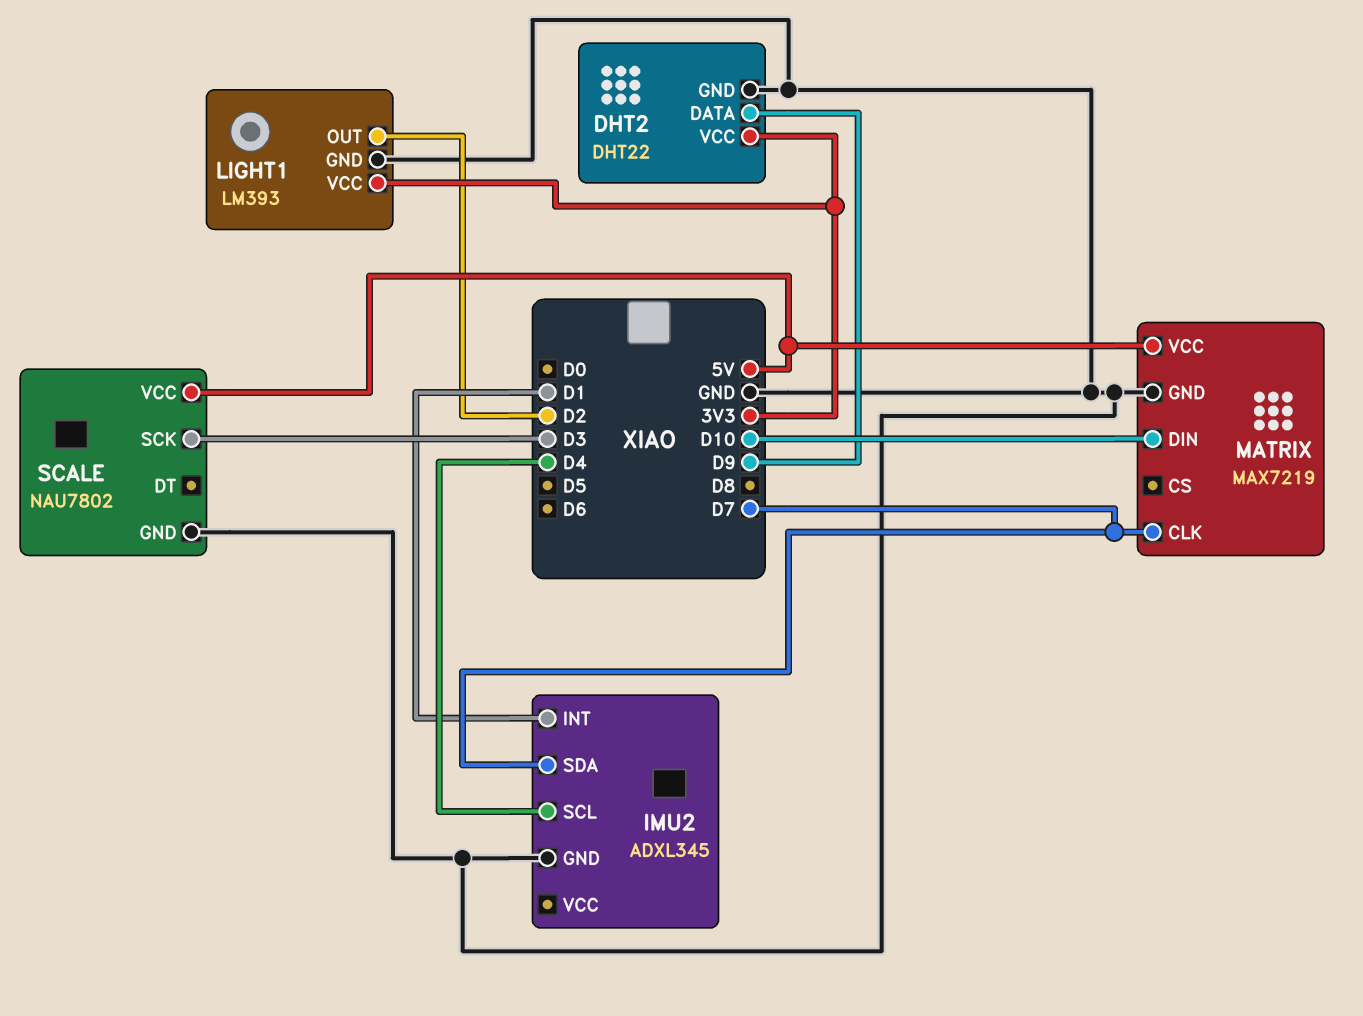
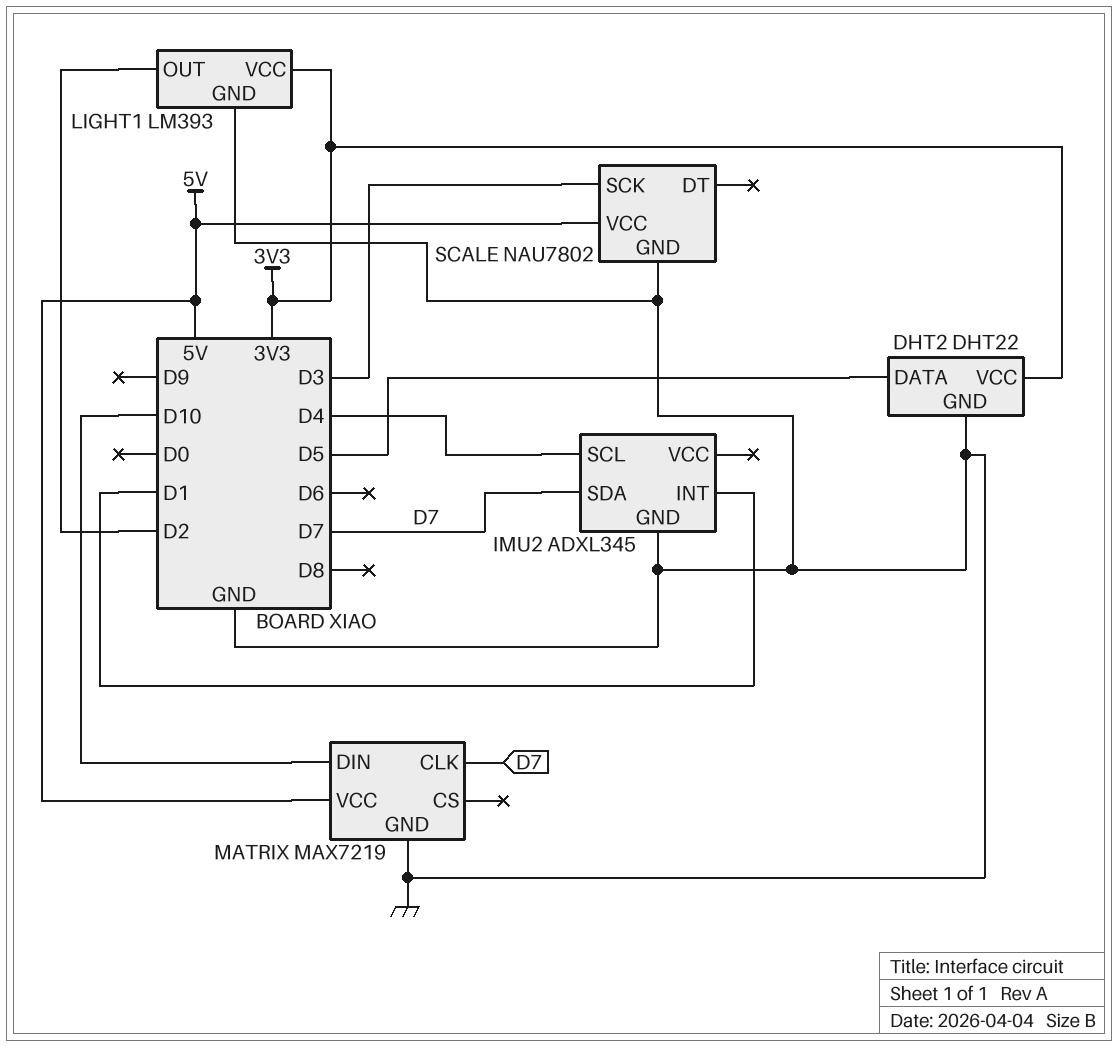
DHT2 pin DATA: D9 -> D5

